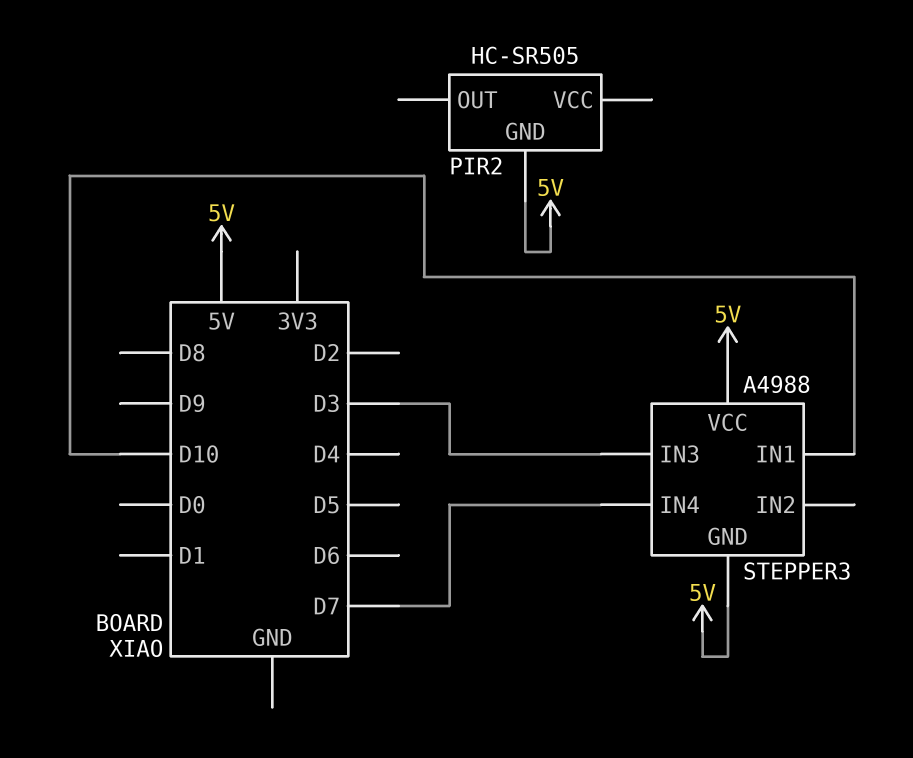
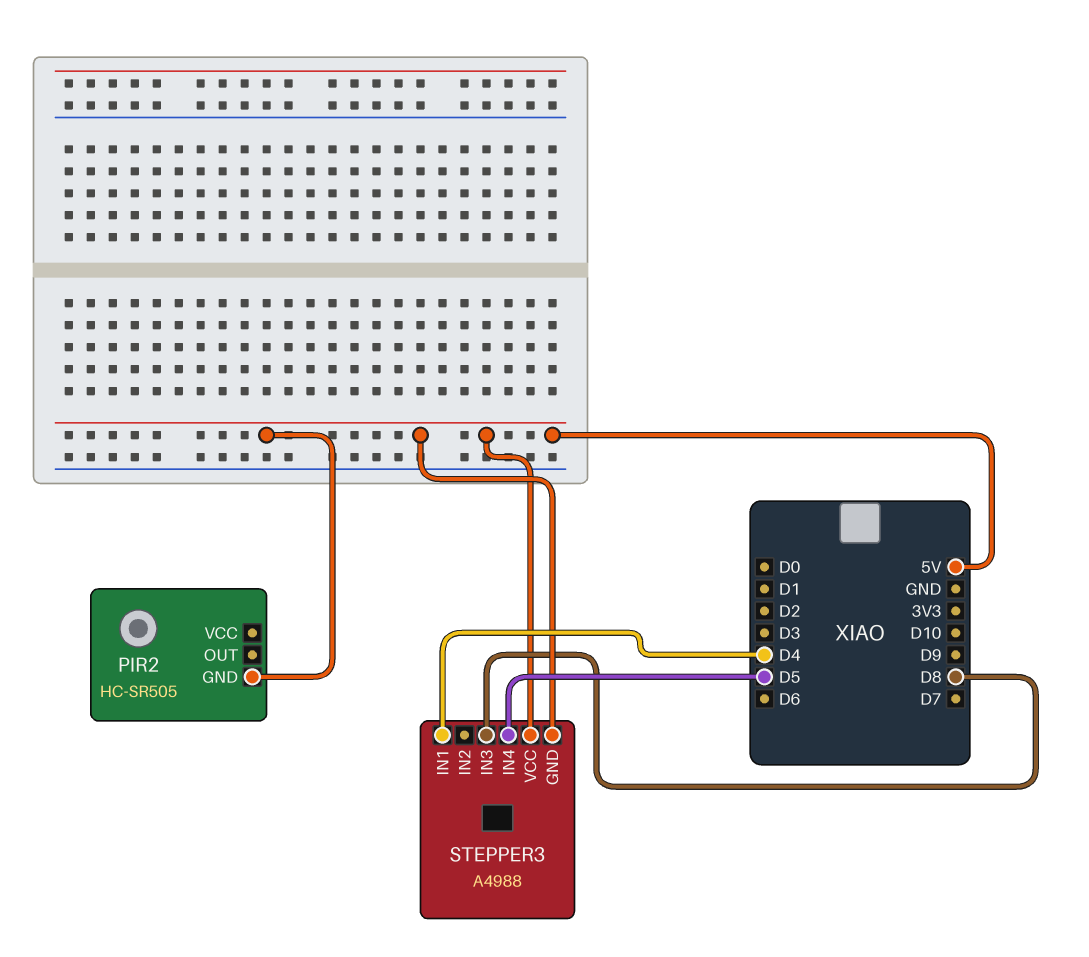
STEPPER3 pin IN1: D10 -> D4
STEPPER3 pin IN3: D3 -> D8
STEPPER3 pin IN4: D7 -> D5

